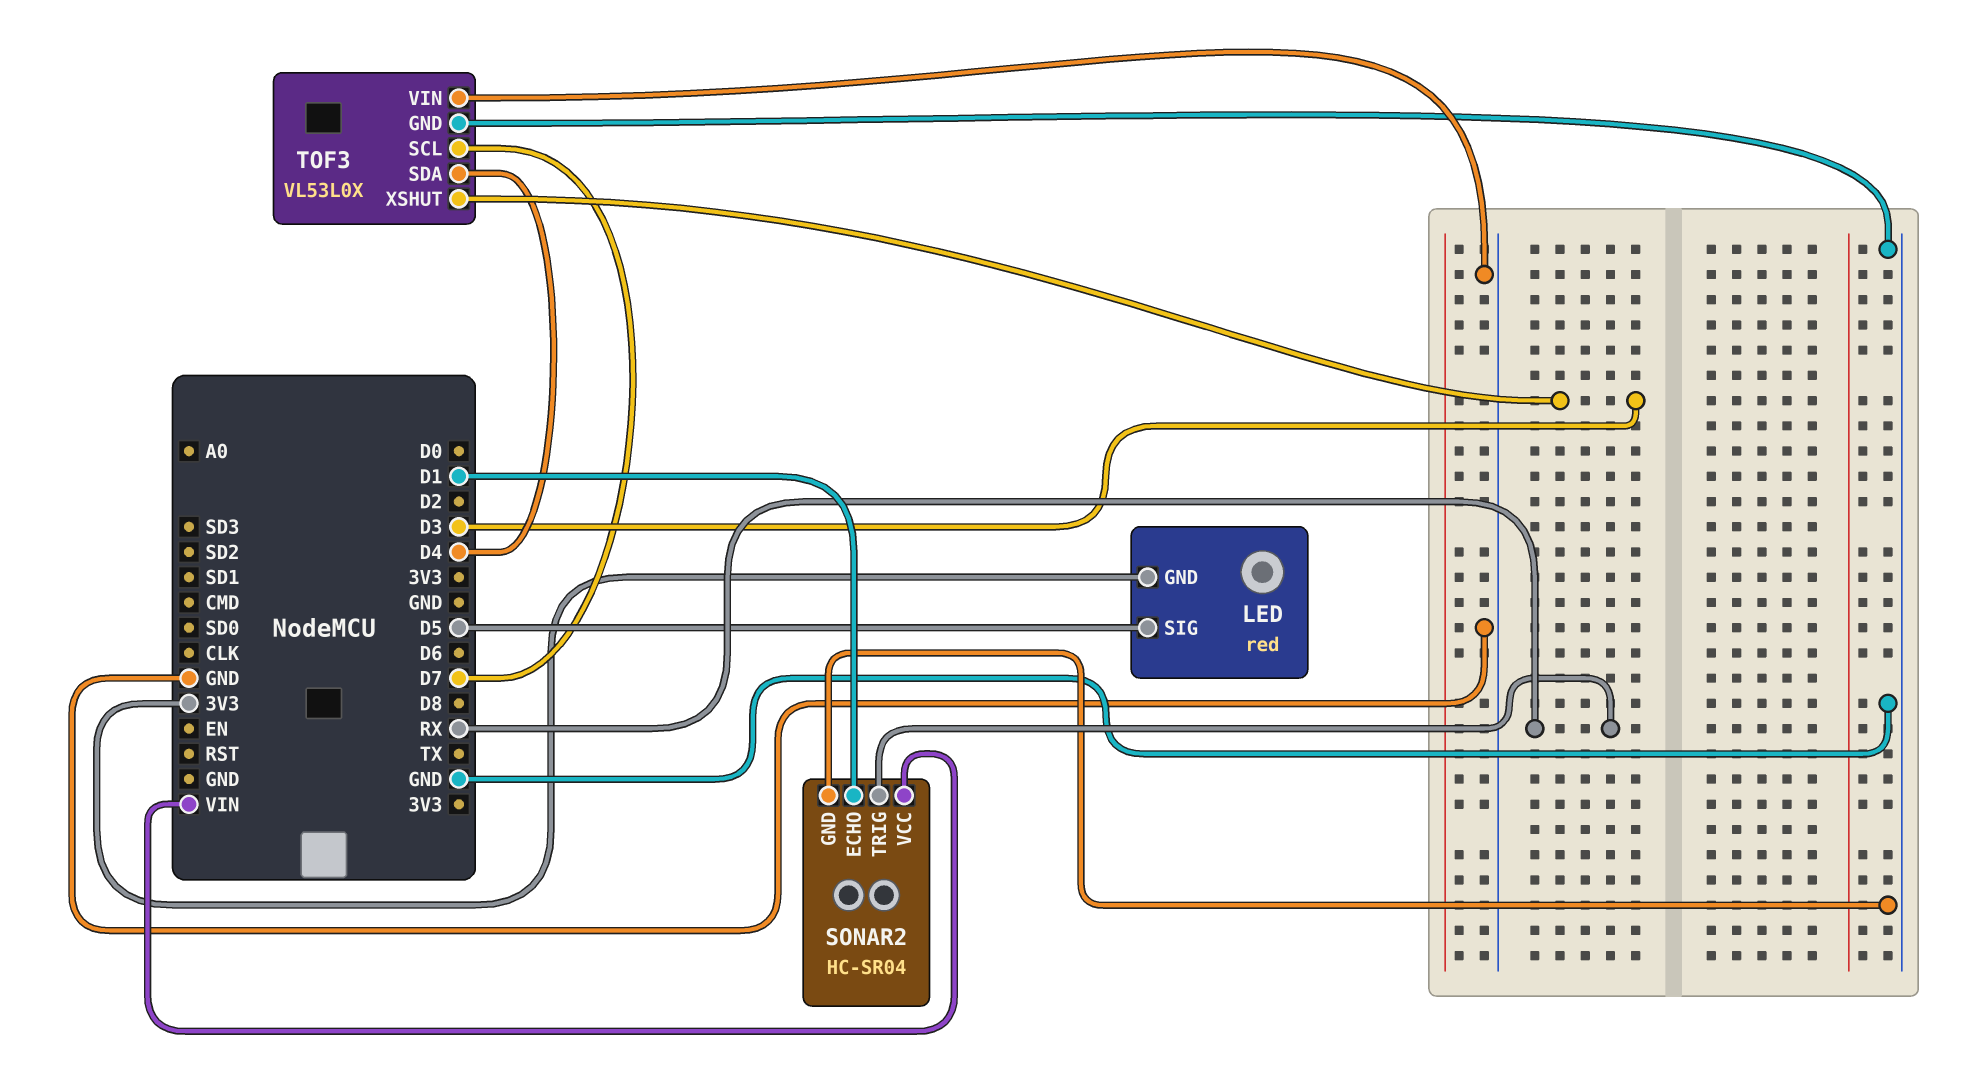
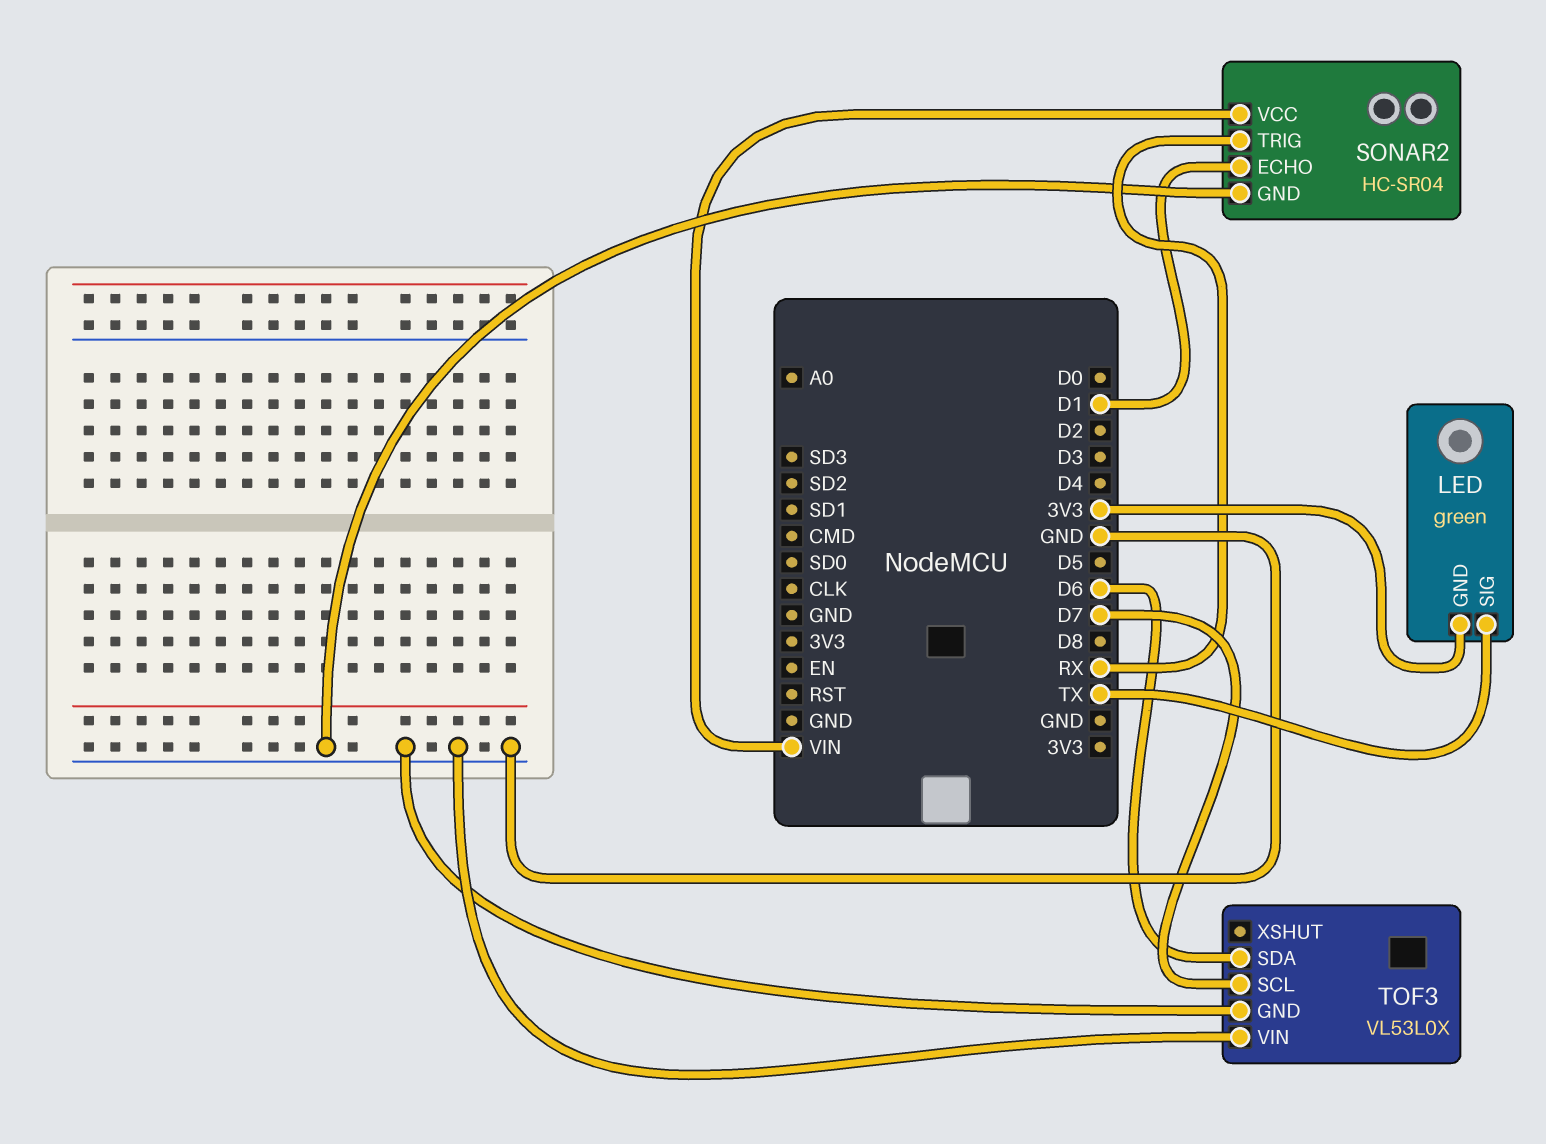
LED: red -> green
LED pin SIG: D5 -> TX
TOF3 pin SDA: D4 -> D6
TOF3 pin XSHUT: D3 -> none

